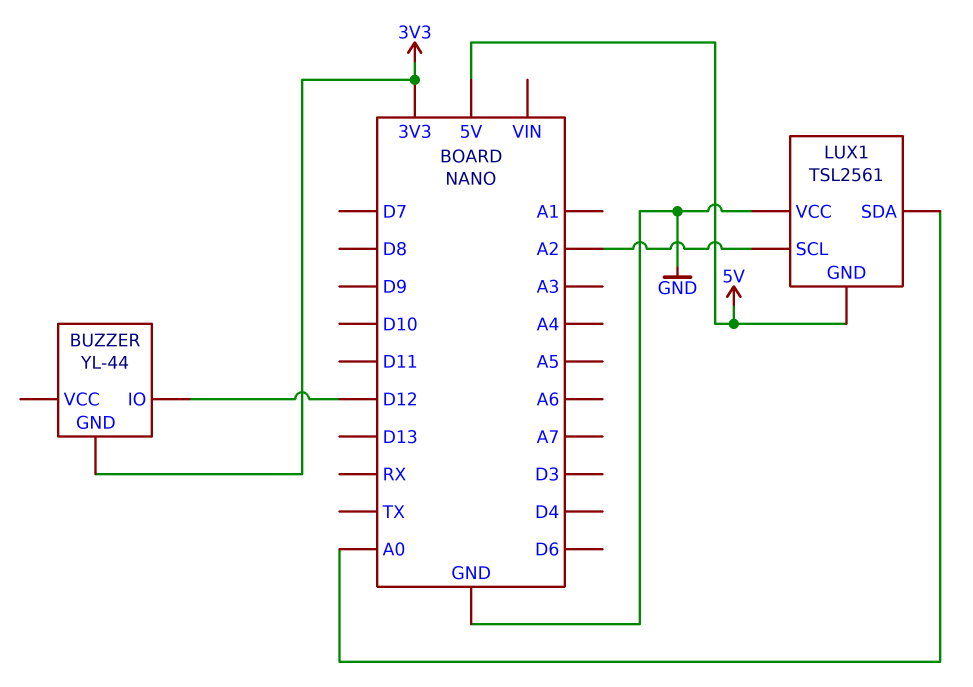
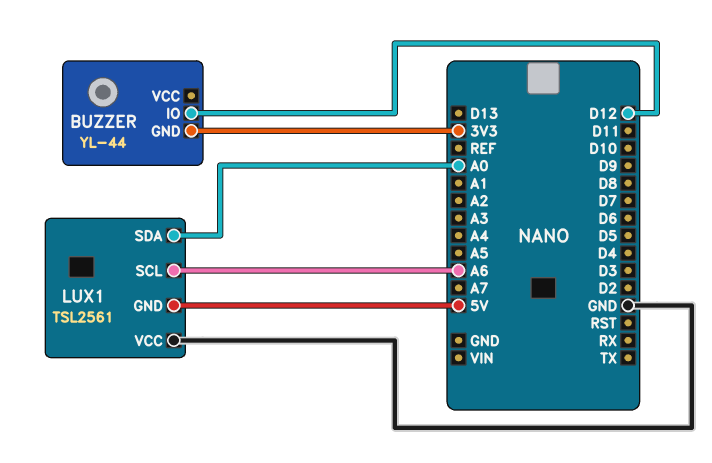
LUX1 pin SCL: A2 -> A6

